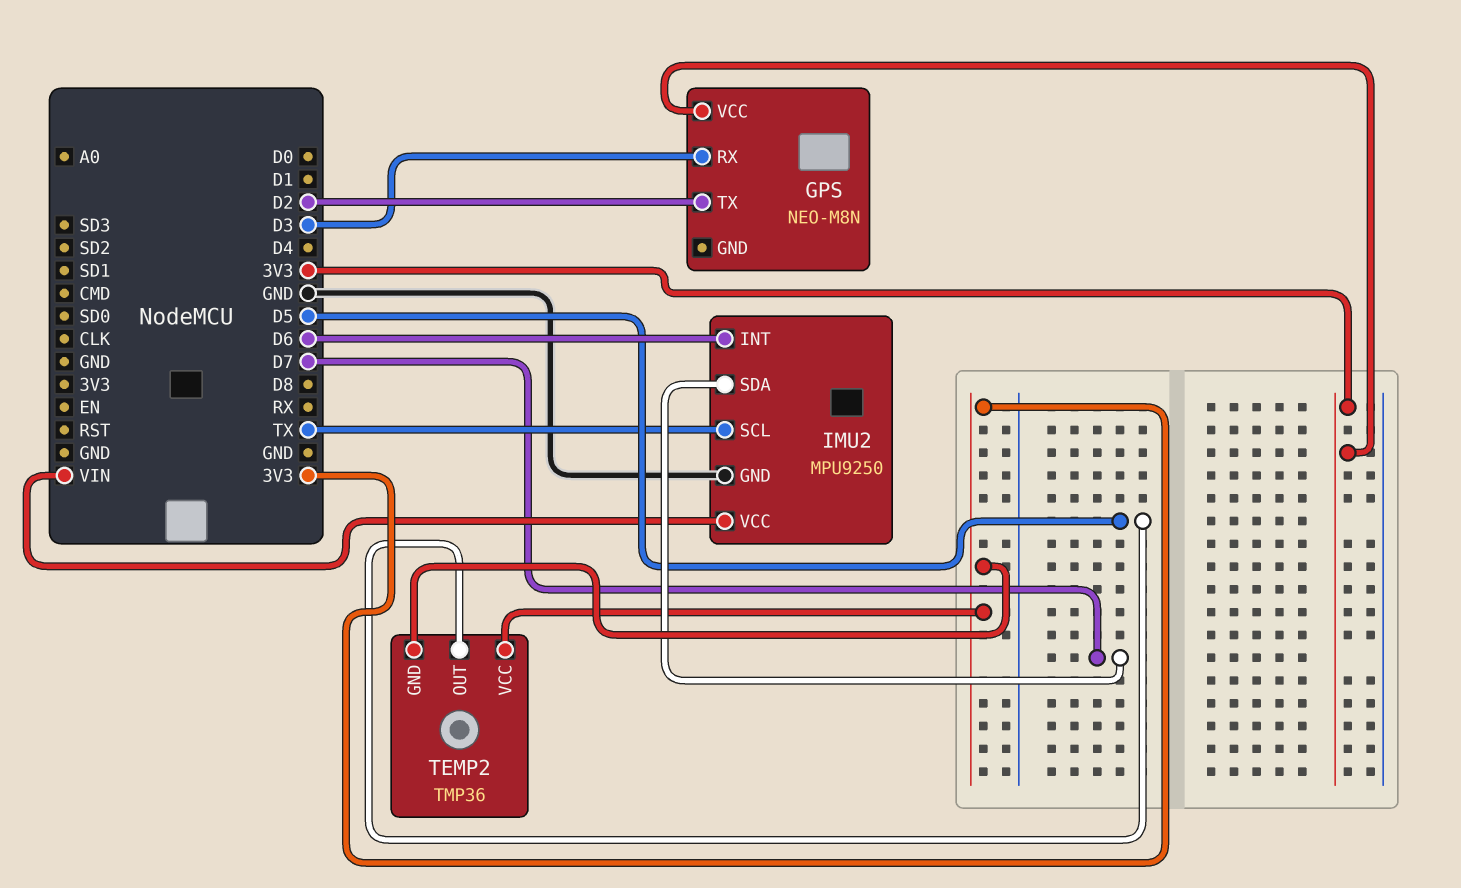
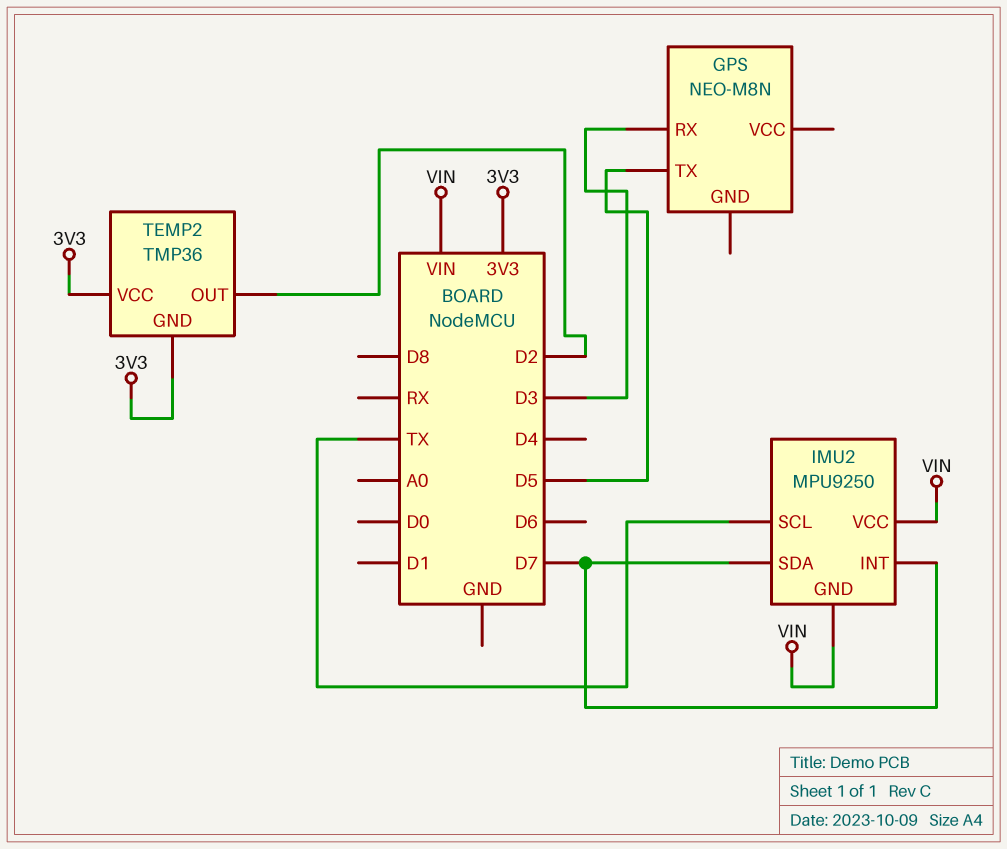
GPS pin TX: D2 -> D5
GPS pin VCC: 3V3 -> none
IMU2 pin GND: GND -> VIN
IMU2 pin INT: D6 -> D7
TEMP2 pin OUT: D5 -> D2

